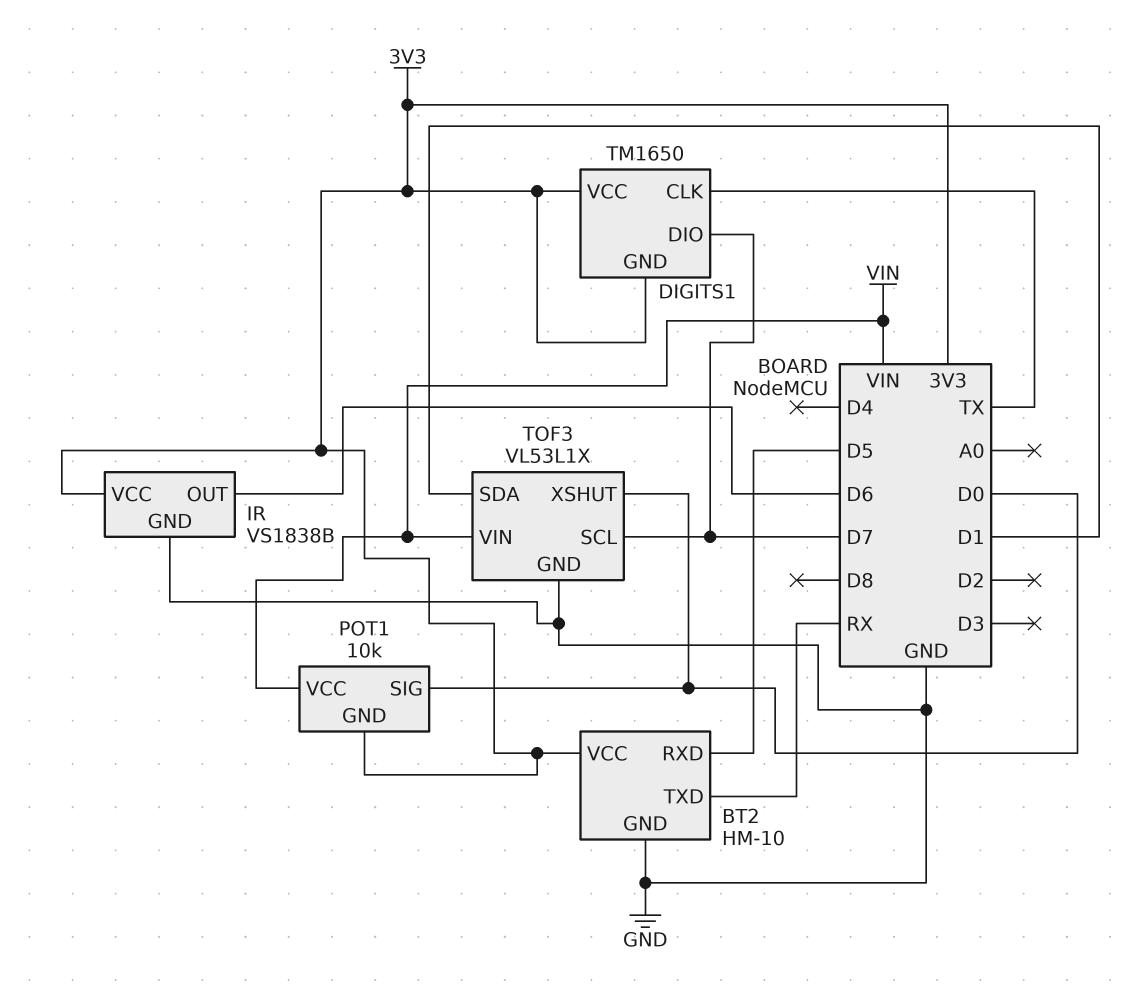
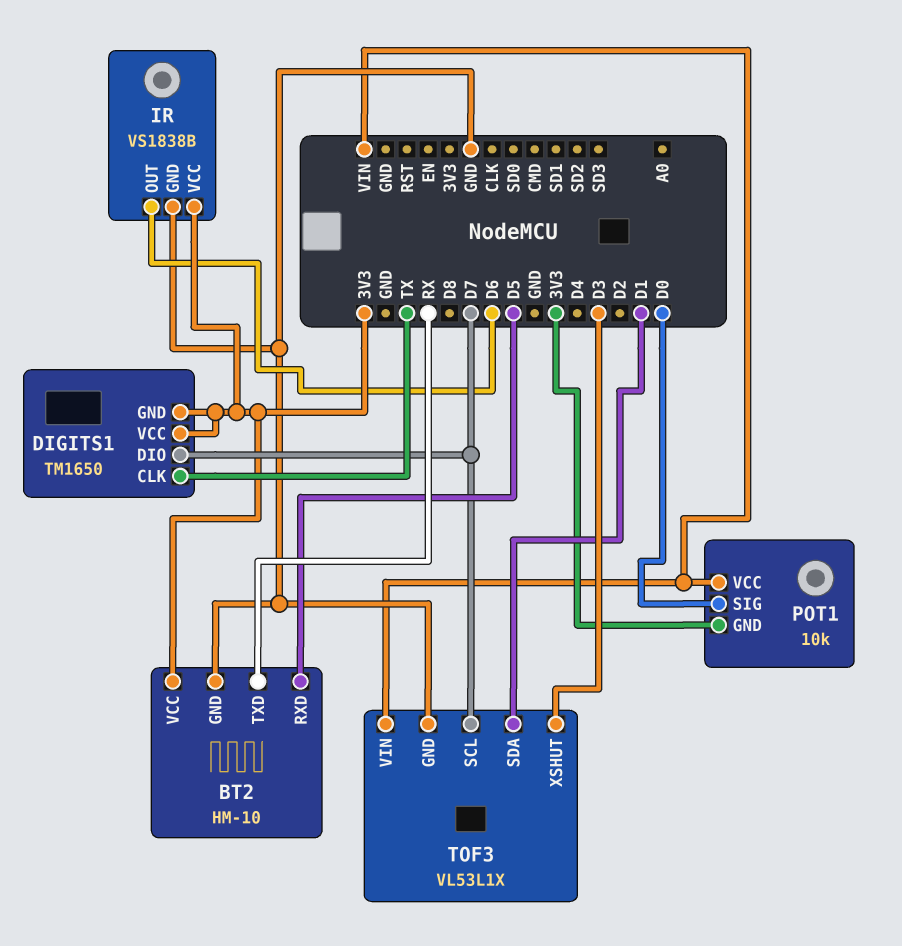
TOF3 pin XSHUT: D0 -> D3

